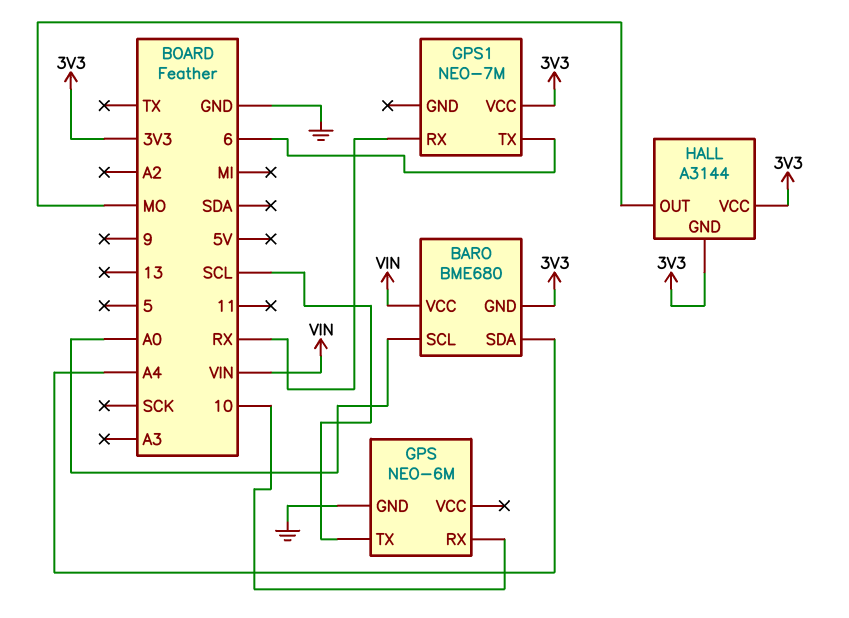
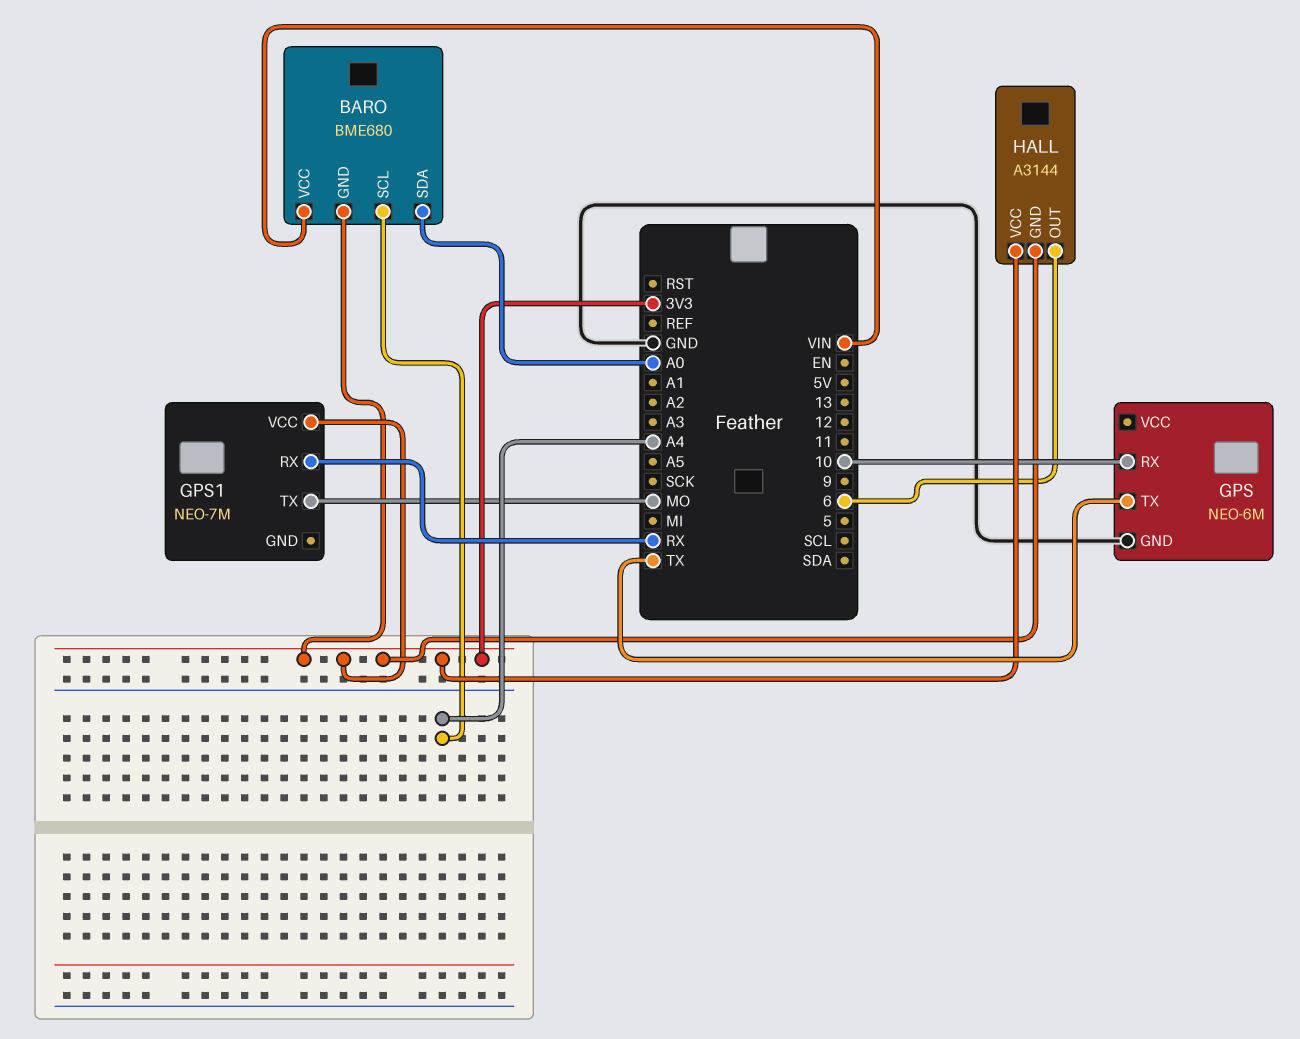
BARO pin SCL: A0 -> A4
BARO pin SDA: A4 -> A0
GPS pin TX: SCL -> TX
GPS1 pin TX: 6 -> MO
HALL pin OUT: MO -> 6

